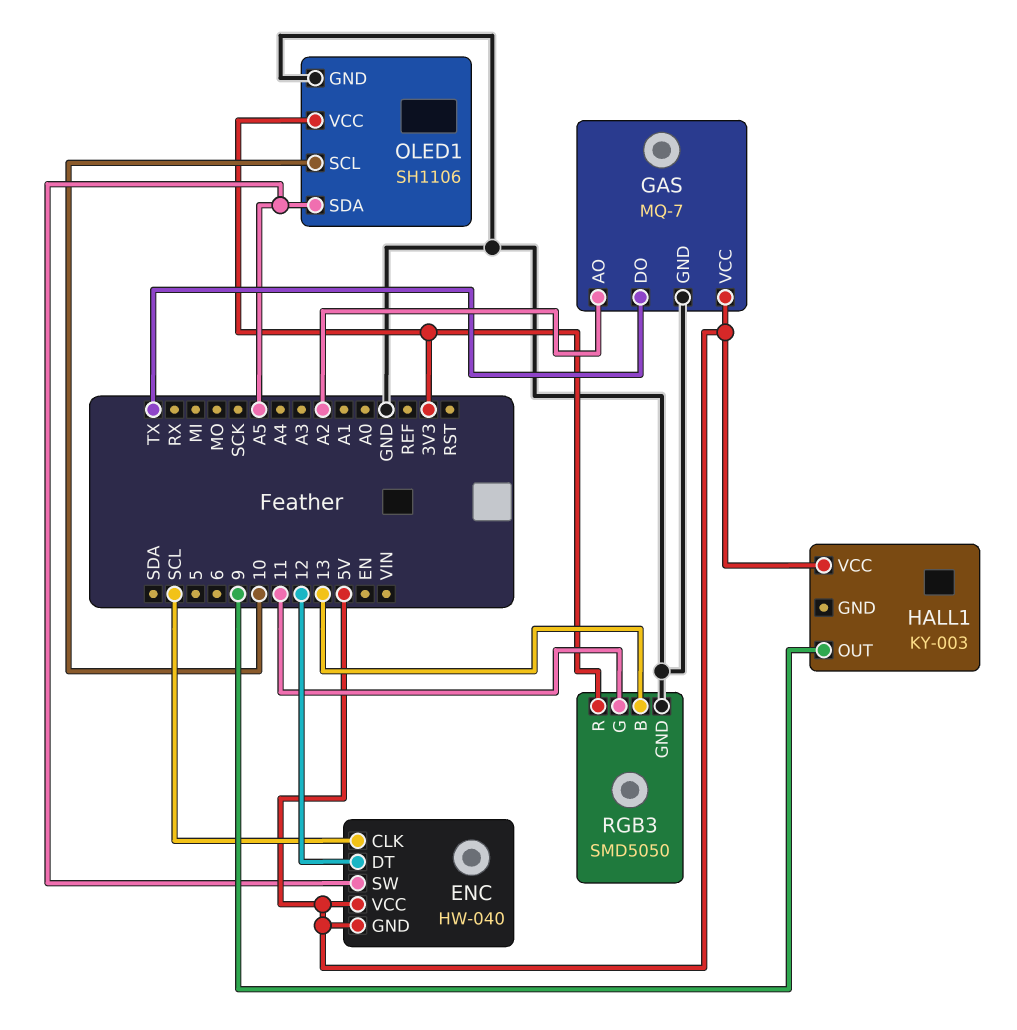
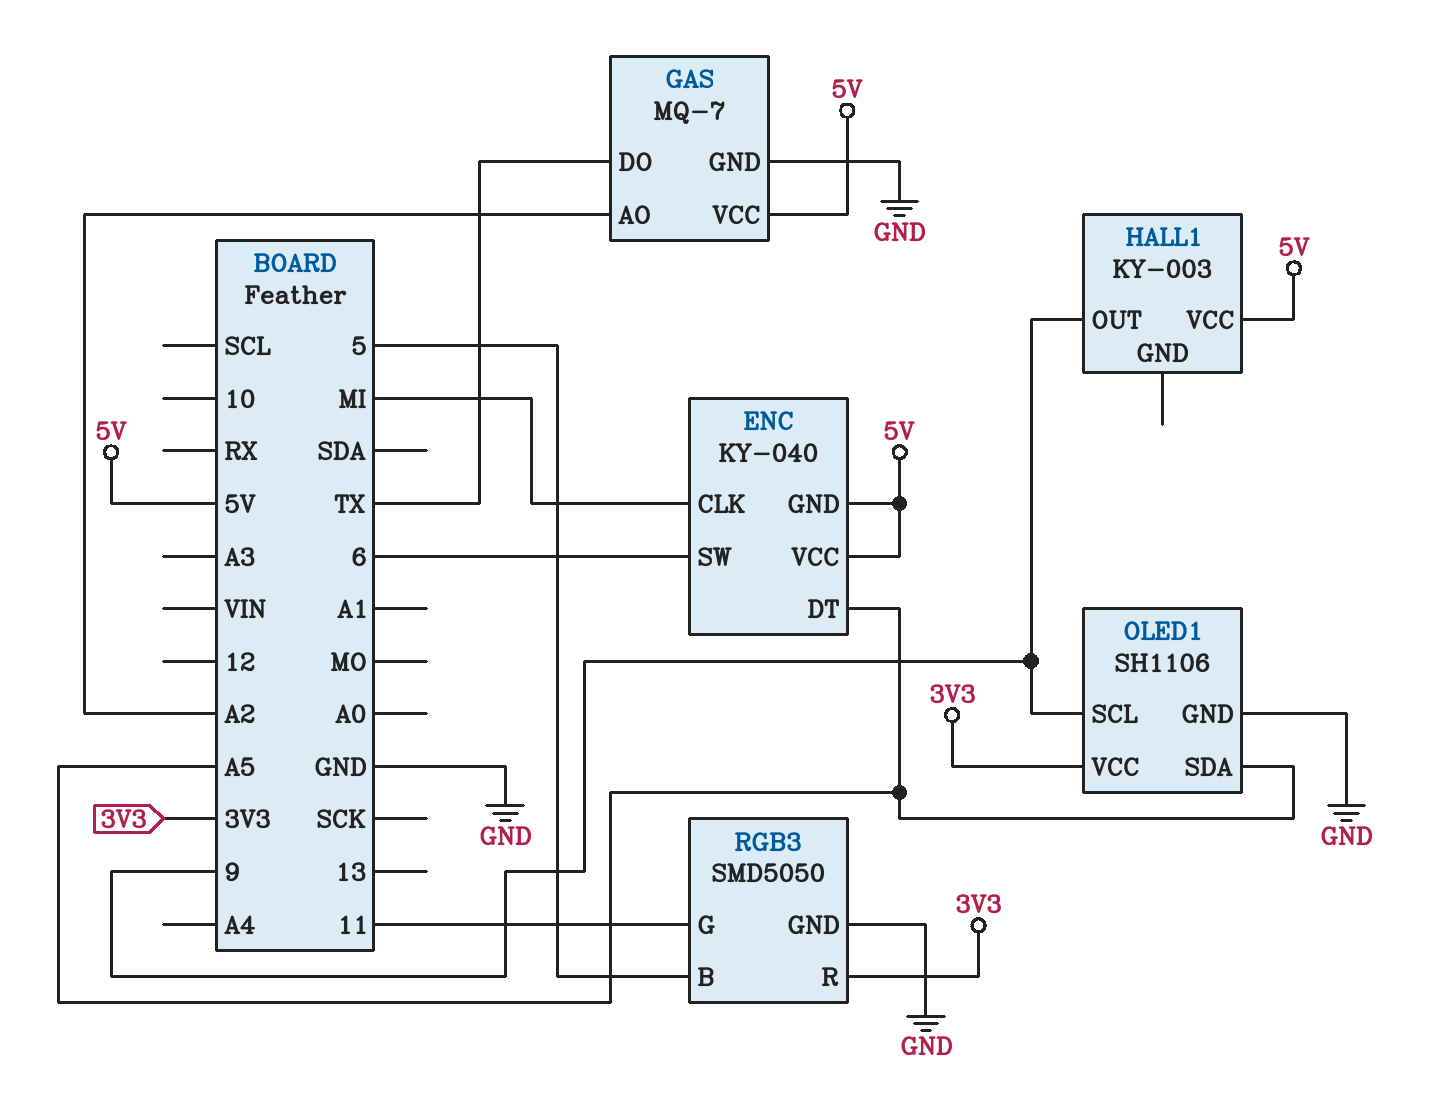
ENC: HW-040 -> KY-040
ENC pin CLK: SCL -> MI
ENC pin DT: 12 -> A5
ENC pin SW: A5 -> 6
OLED1 pin SCL: 10 -> 9
RGB3 pin B: 13 -> 5

